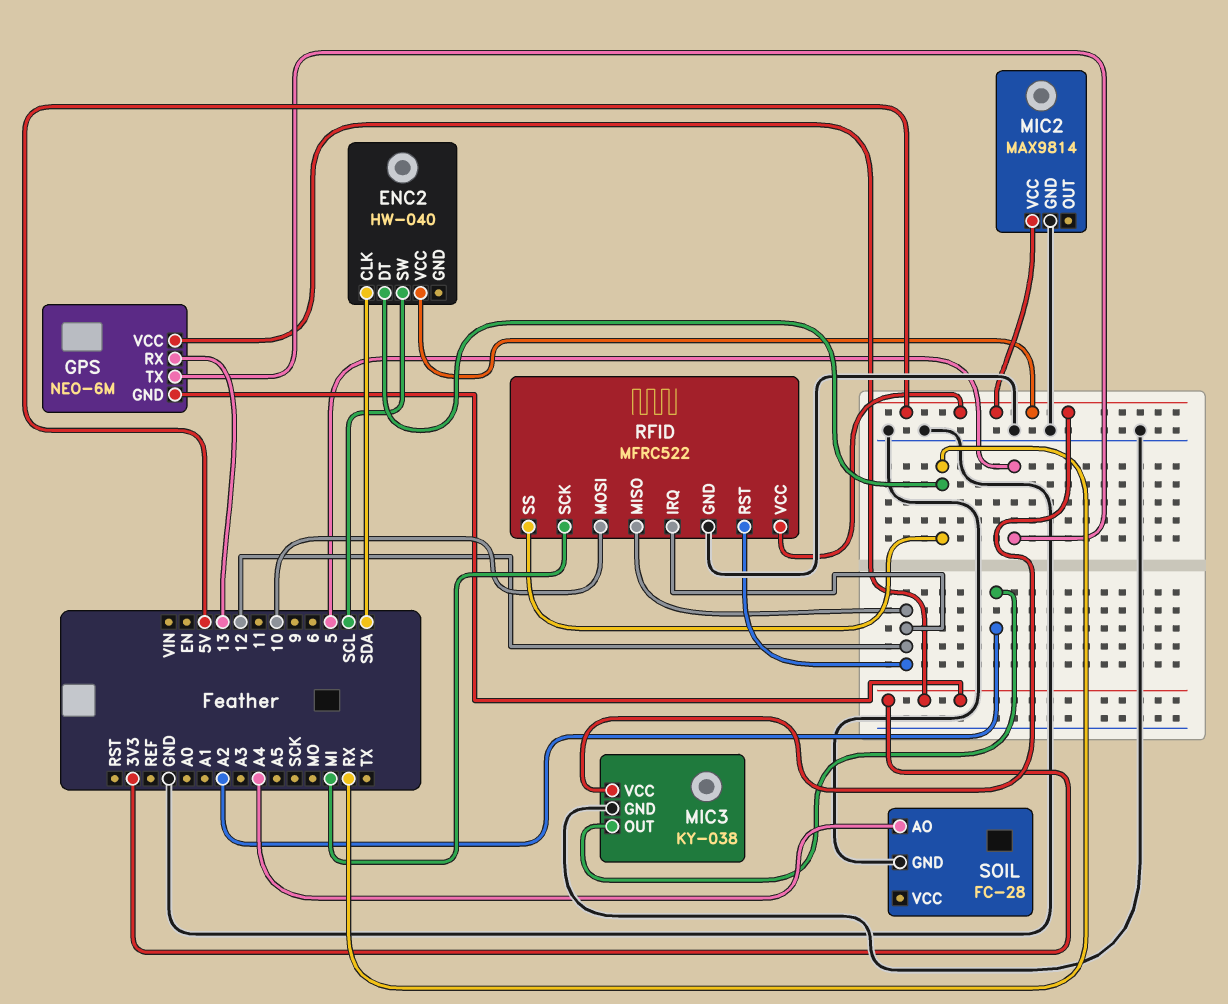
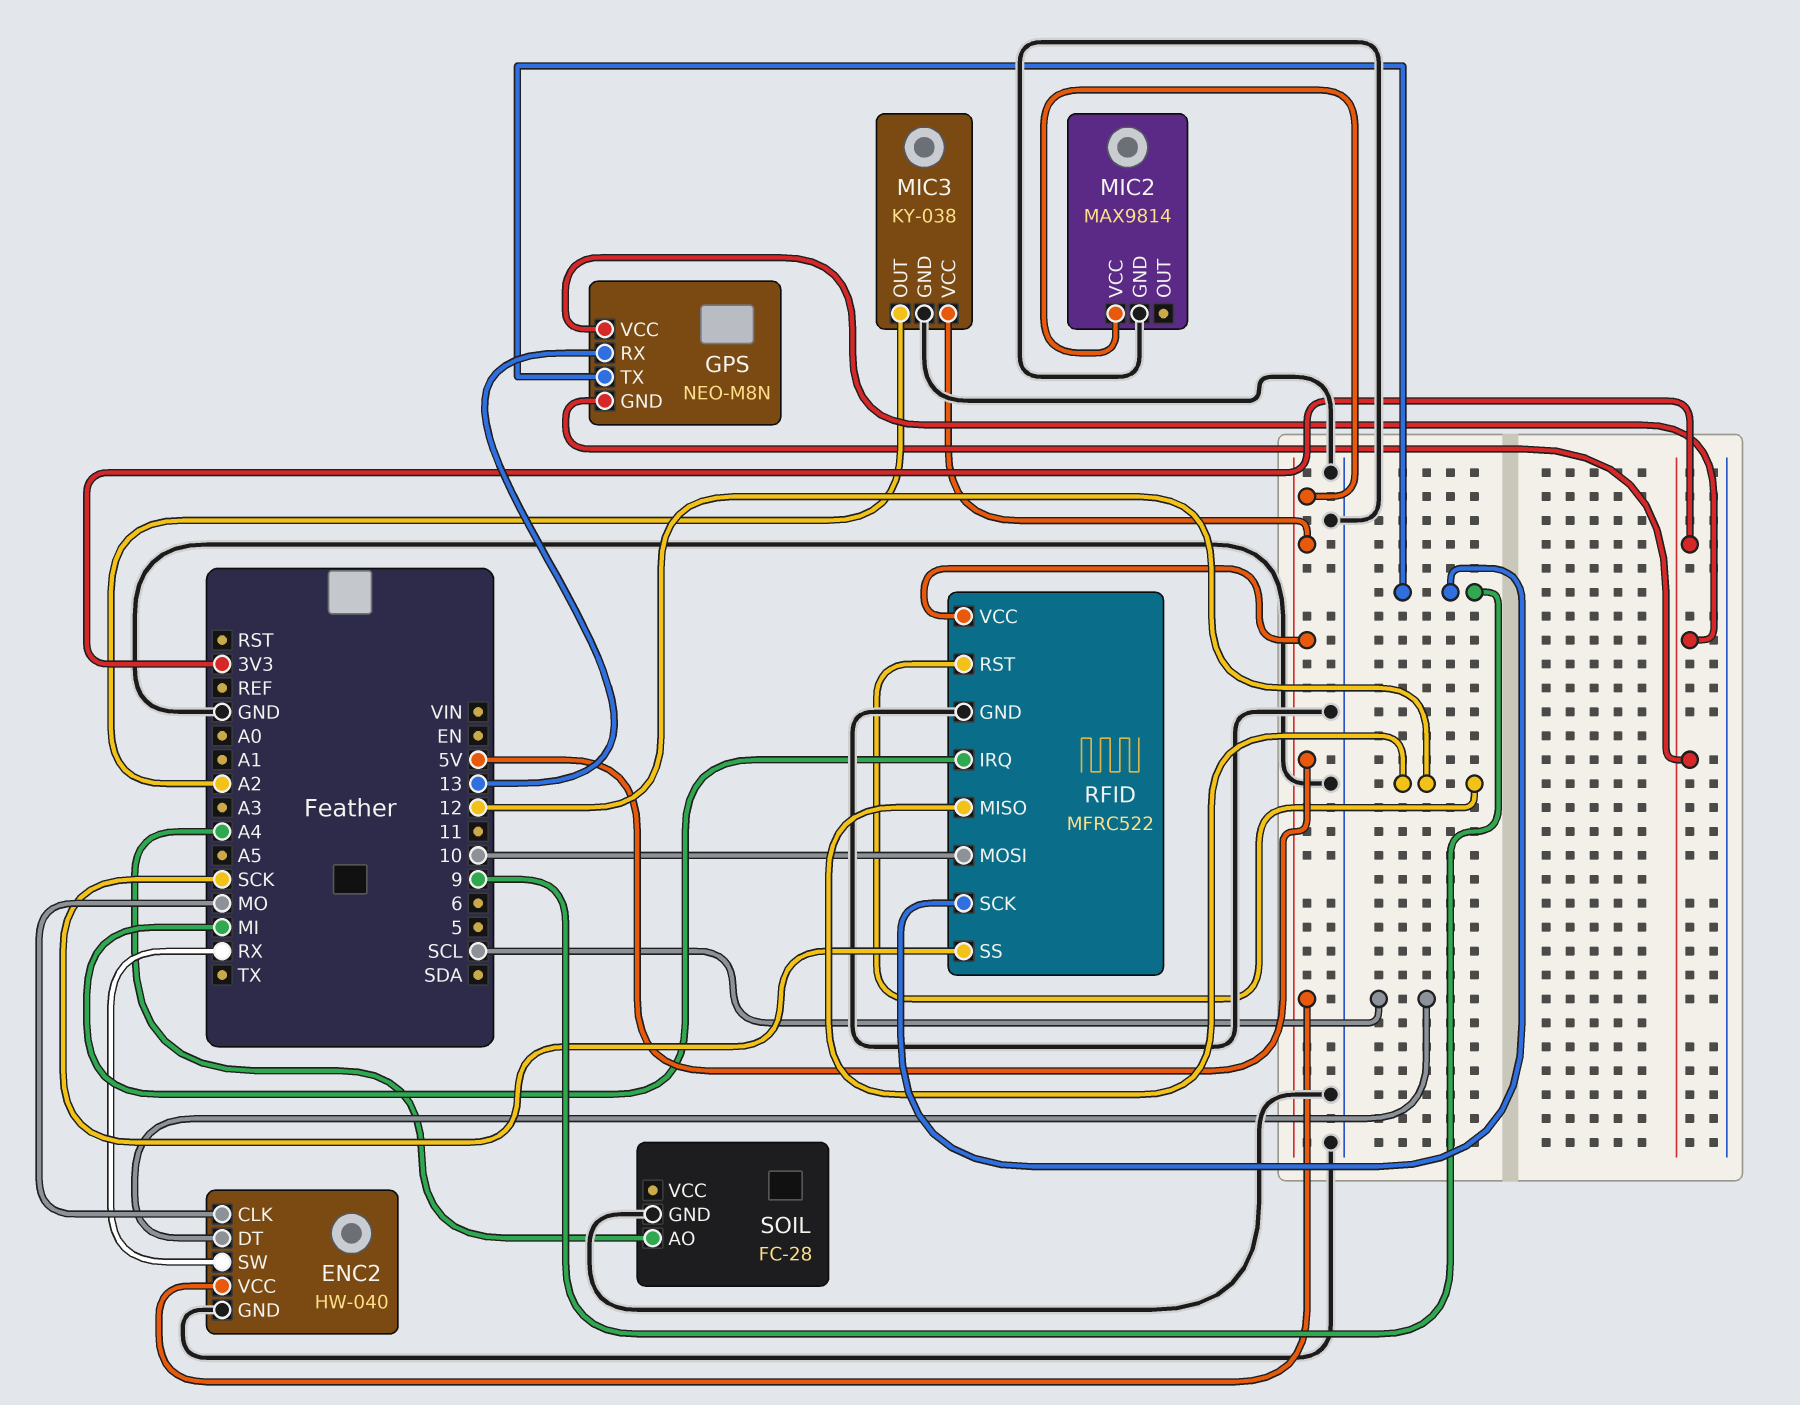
ENC2 pin CLK: SDA -> MO
ENC2 pin DT: RX -> SCL
ENC2 pin GND: none -> GND
ENC2 pin SW: SCL -> RX
GPS: NEO-6M -> NEO-M8N
GPS pin TX: 5 -> 9
RFID pin IRQ: 12 -> MI
RFID pin SCK: MI -> 9
RFID pin SS: RX -> SCK

